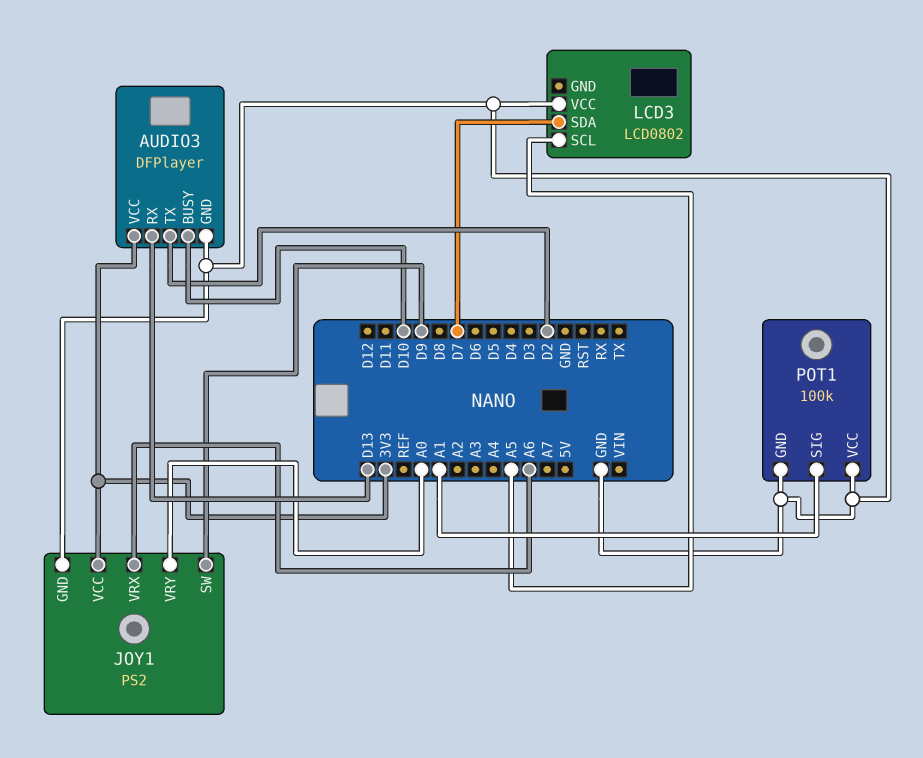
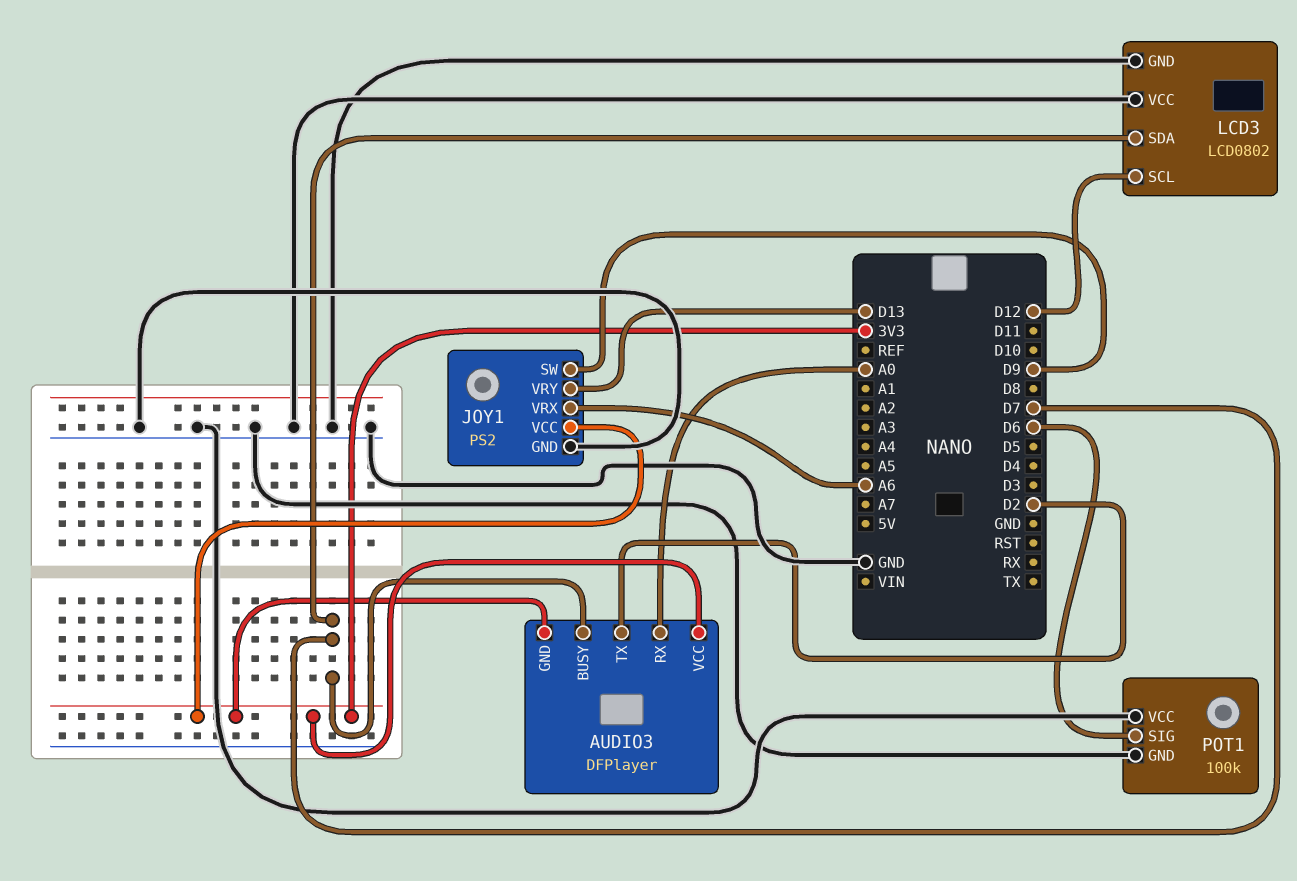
AUDIO3 pin BUSY: D10 -> D7
AUDIO3 pin GND: GND -> 3V3
AUDIO3 pin RX: D13 -> A0
JOY1 pin VRY: A0 -> D13
LCD3 pin GND: none -> GND
LCD3 pin SCL: A5 -> D12
POT1 pin SIG: A1 -> D6

